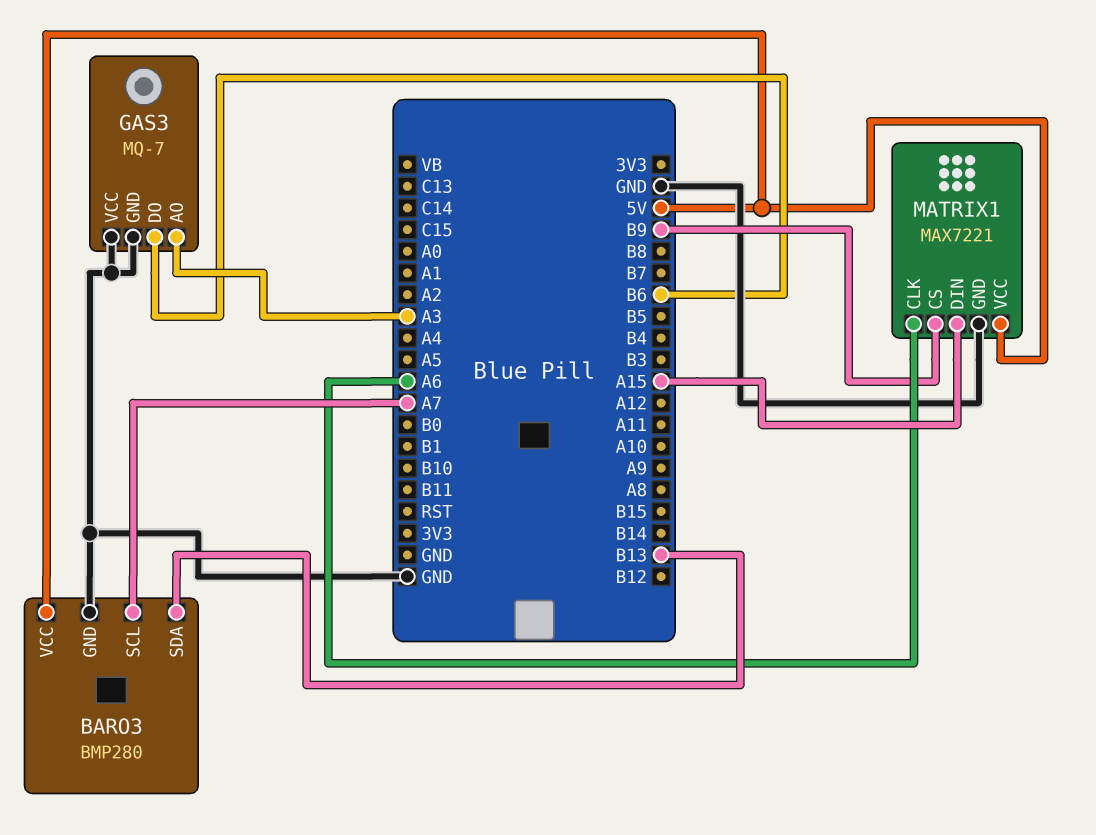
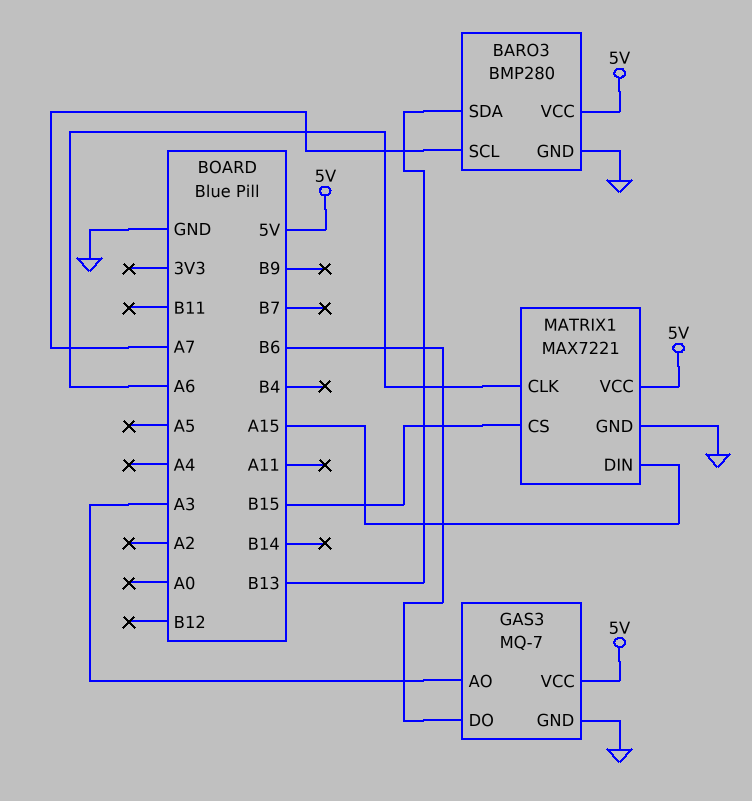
GAS3 pin VCC: GND -> 5V
MATRIX1 pin CS: B9 -> B15

